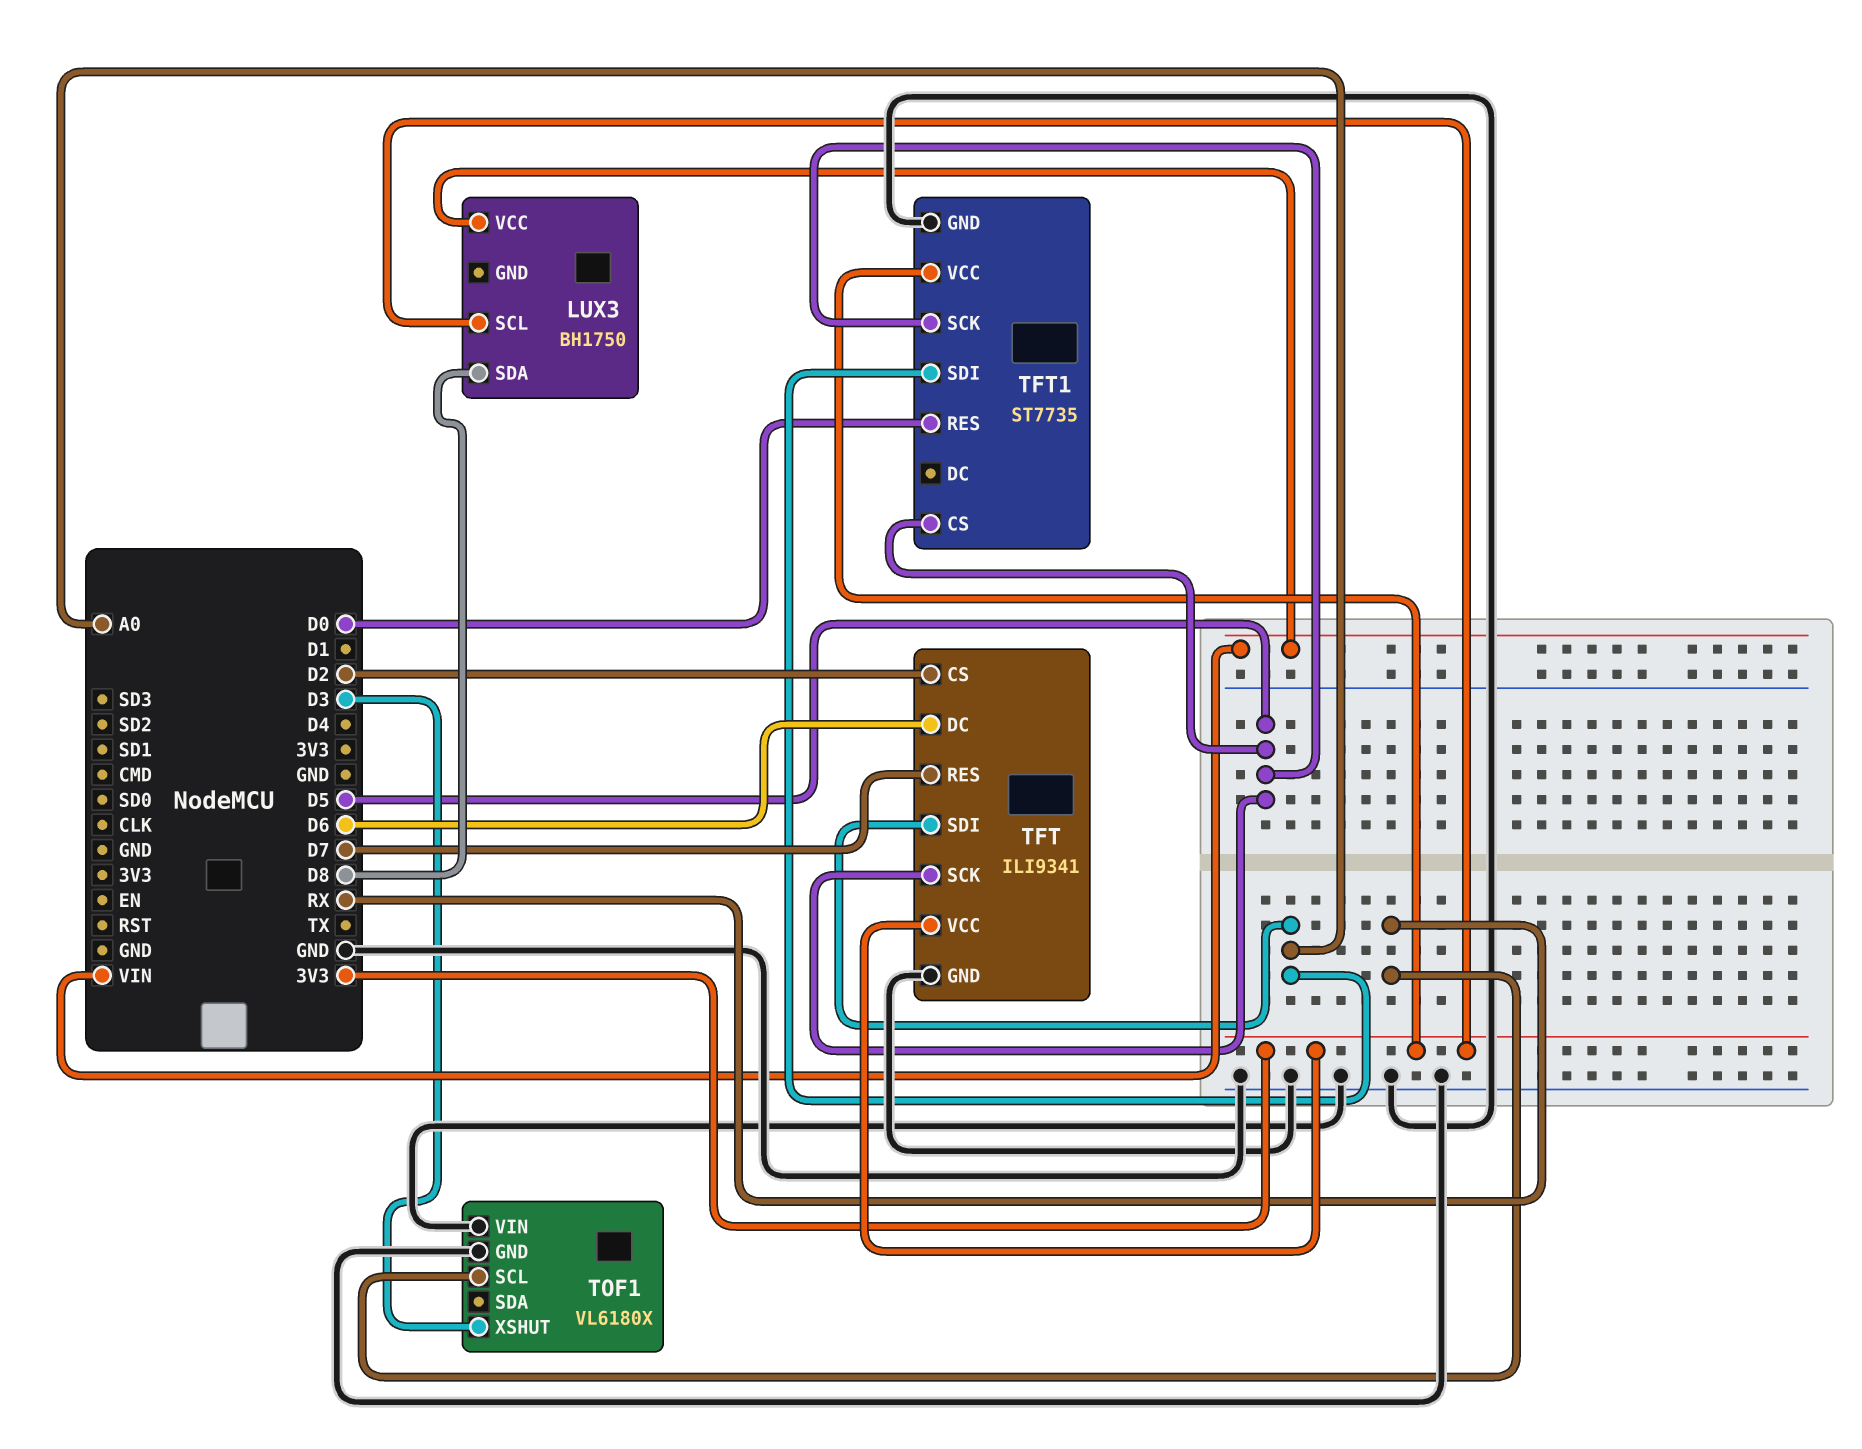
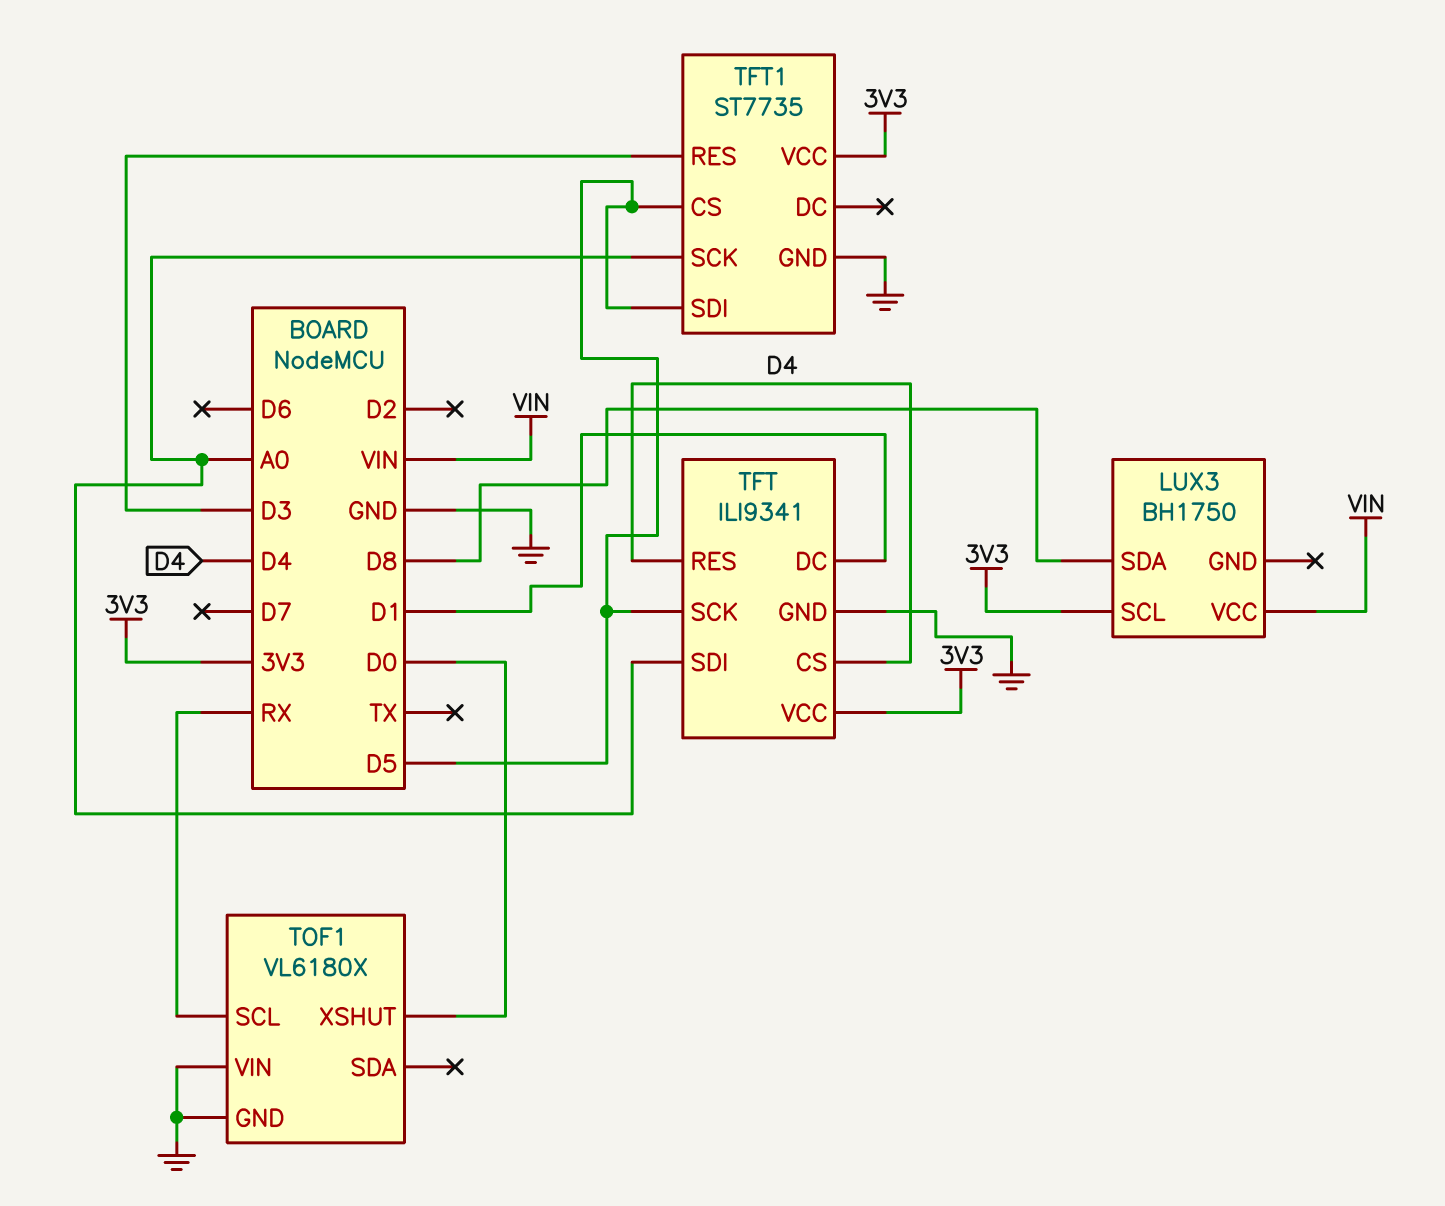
TFT pin CS: D2 -> D4
TFT pin DC: D6 -> D1
TFT pin RES: D7 -> D4
TFT1 pin RES: D0 -> D3
TFT1 pin SCK: D5 -> A0
TFT1 pin SDI: A0 -> D5
TOF1 pin XSHUT: D3 -> D0

